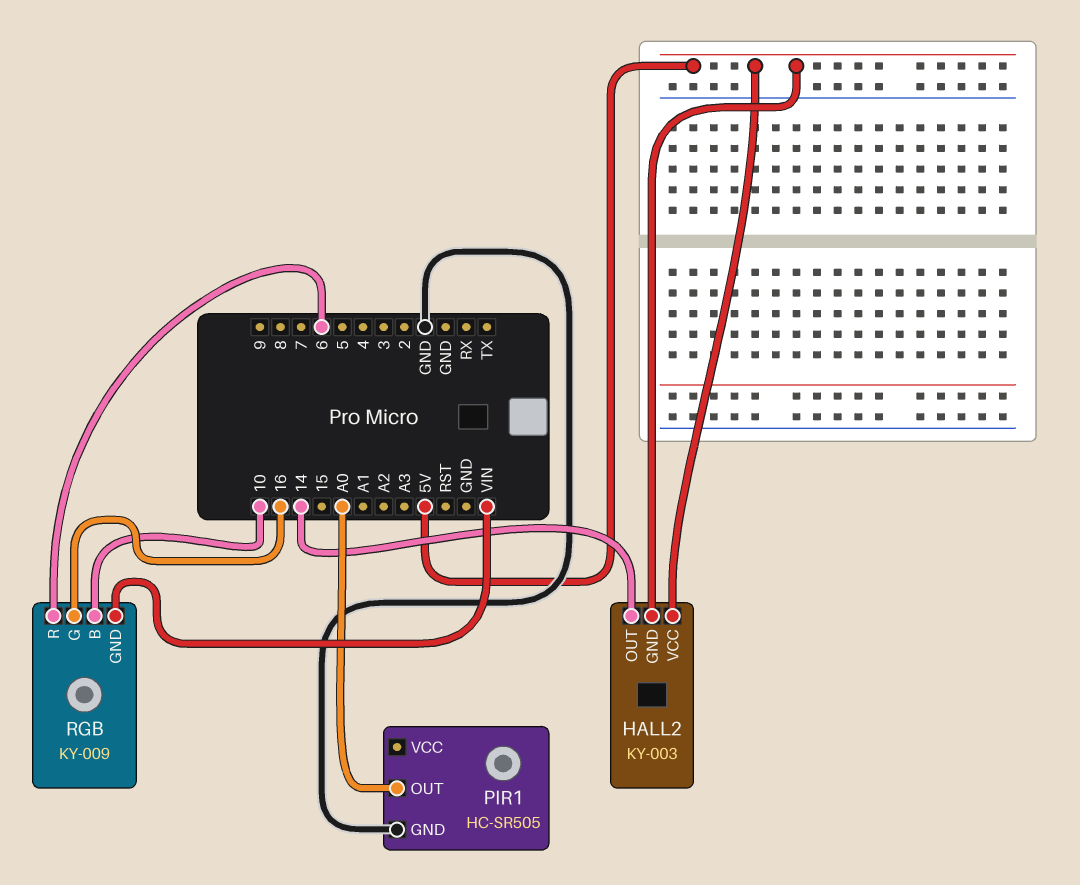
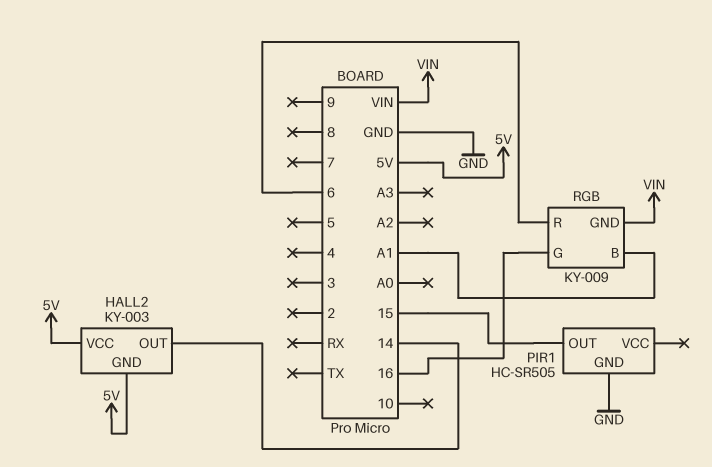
PIR1 pin OUT: A0 -> 15
RGB pin B: 10 -> A1

